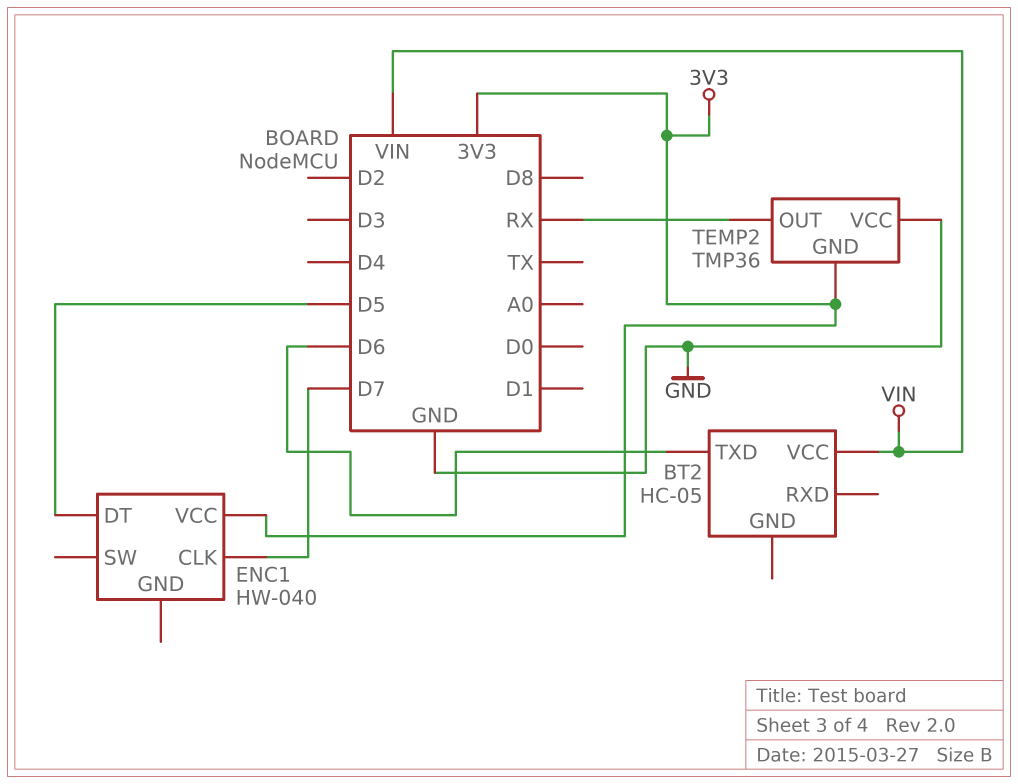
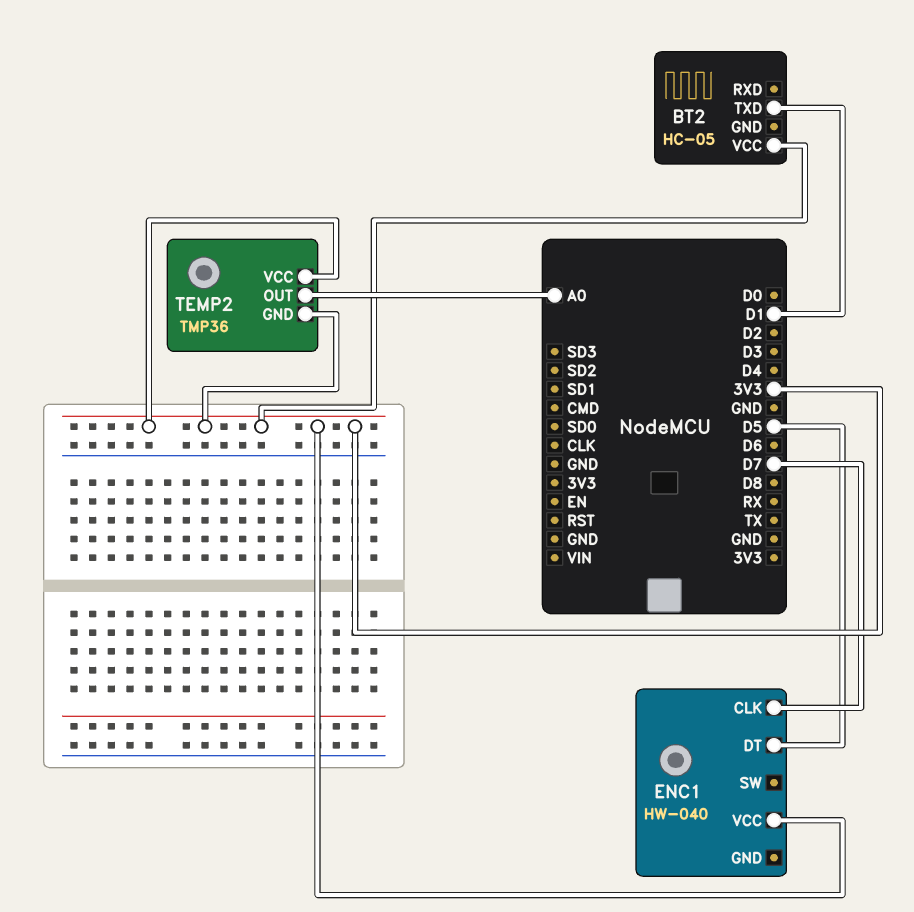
BT2 pin TXD: D6 -> D1
BT2 pin VCC: VIN -> 3V3
TEMP2 pin OUT: RX -> A0
TEMP2 pin VCC: GND -> 3V3

